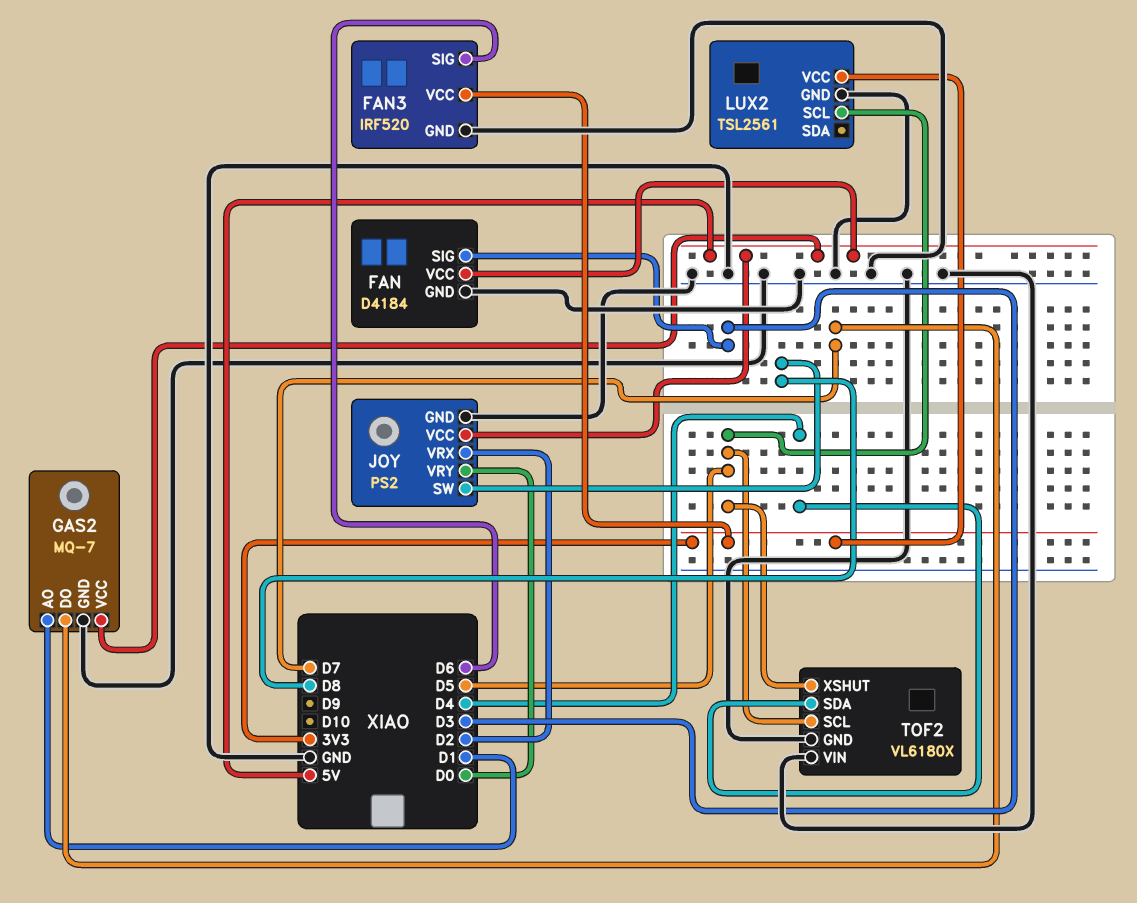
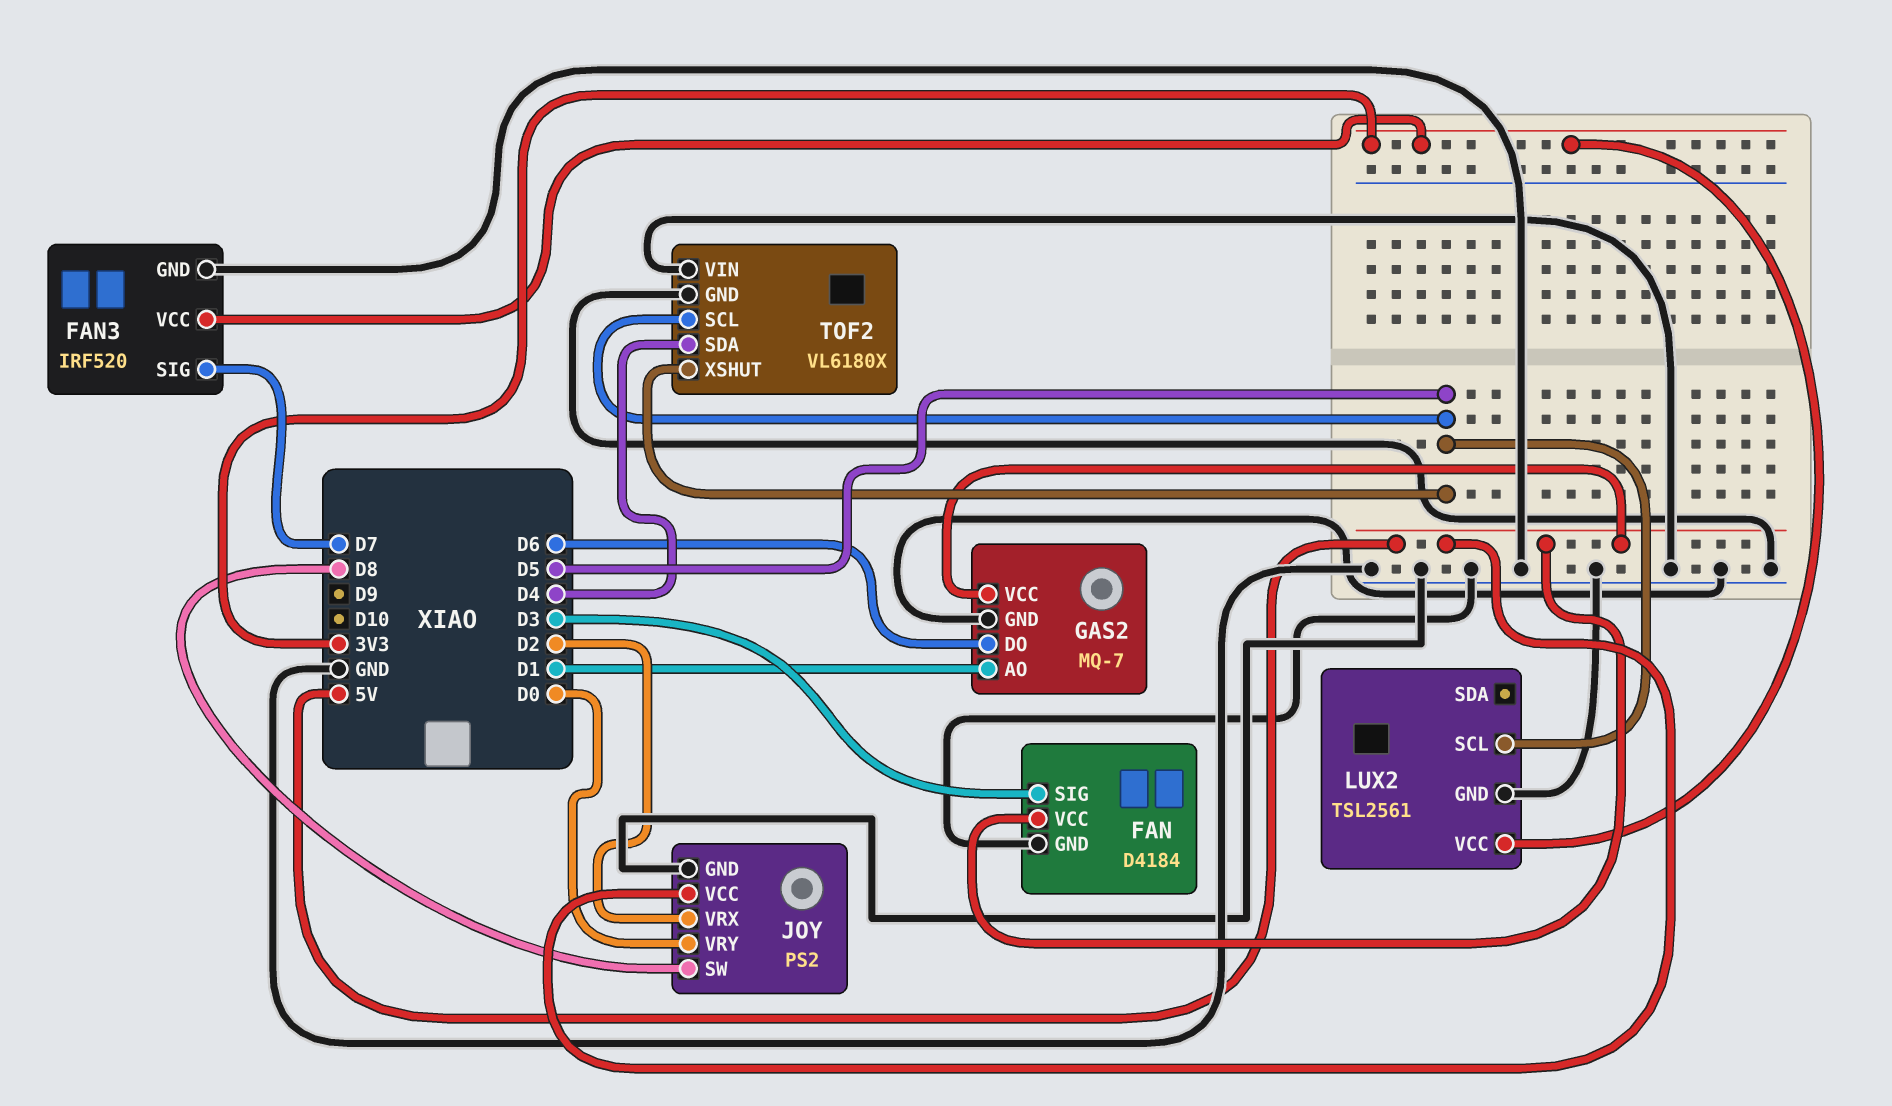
FAN3 pin SIG: D6 -> D7
GAS2 pin DO: D7 -> D6

